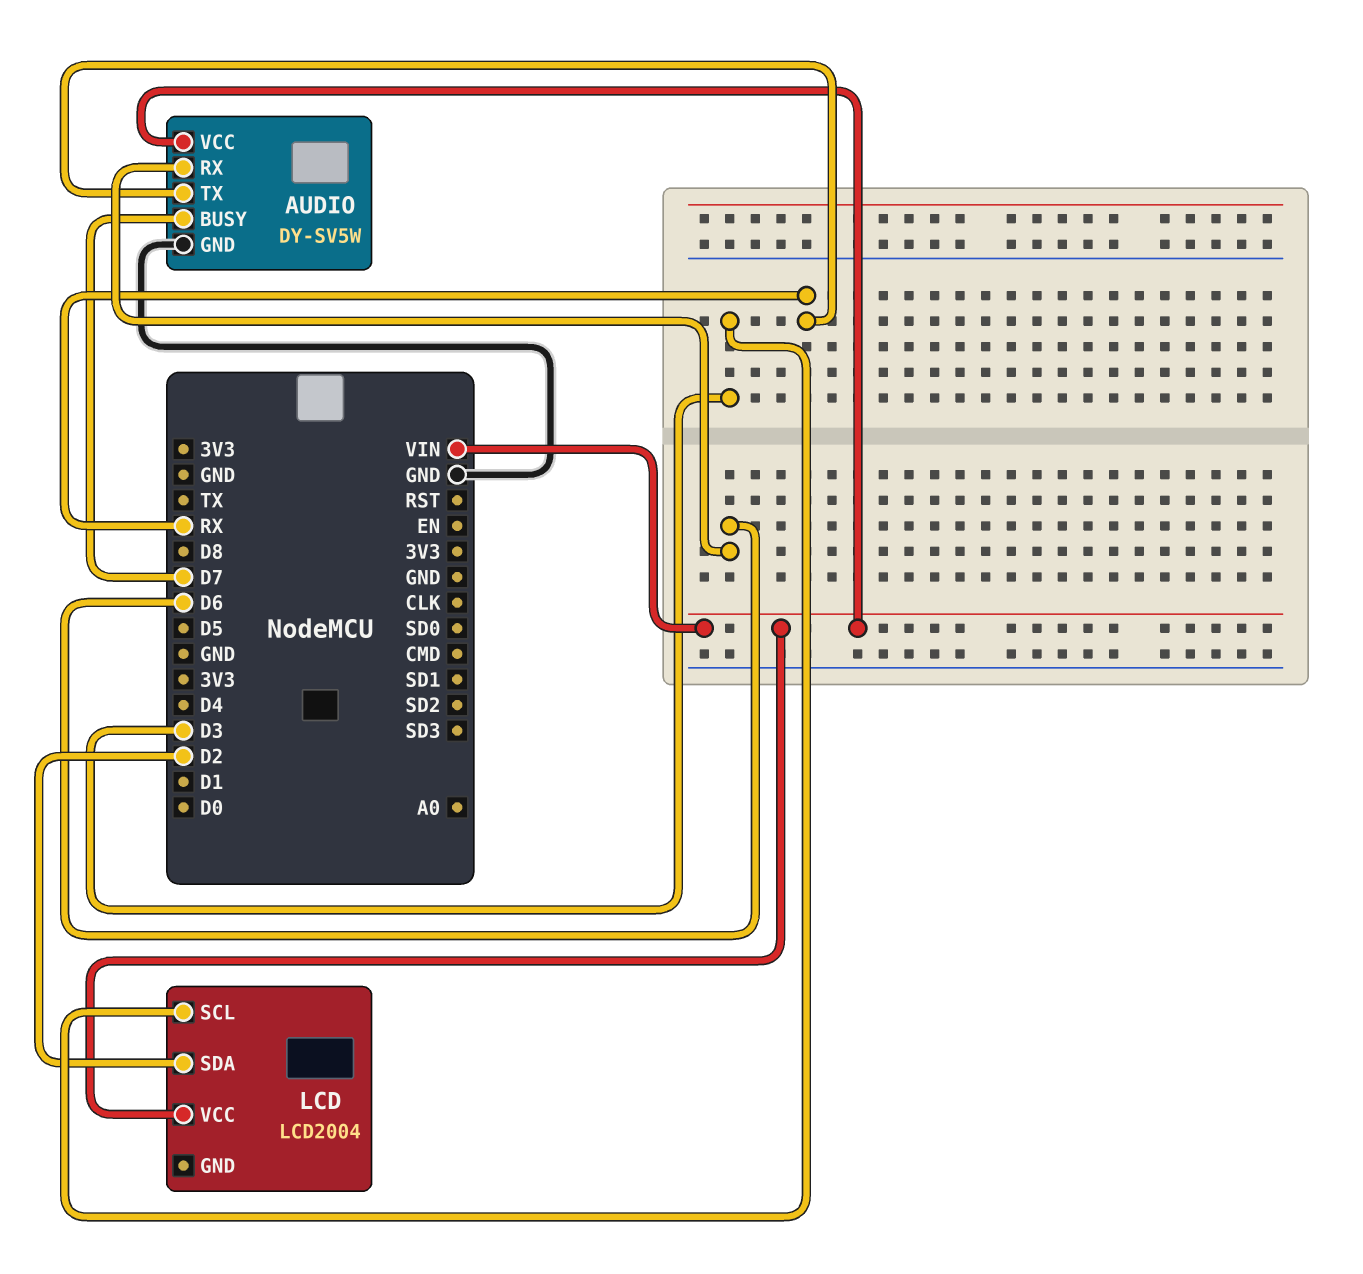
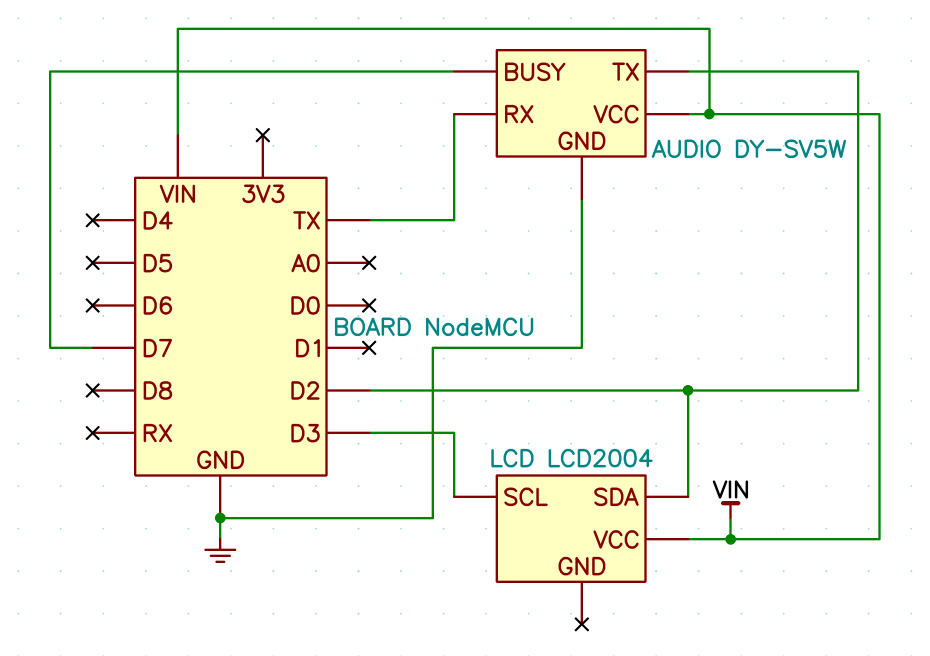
AUDIO pin RX: D6 -> TX
AUDIO pin TX: RX -> D2

